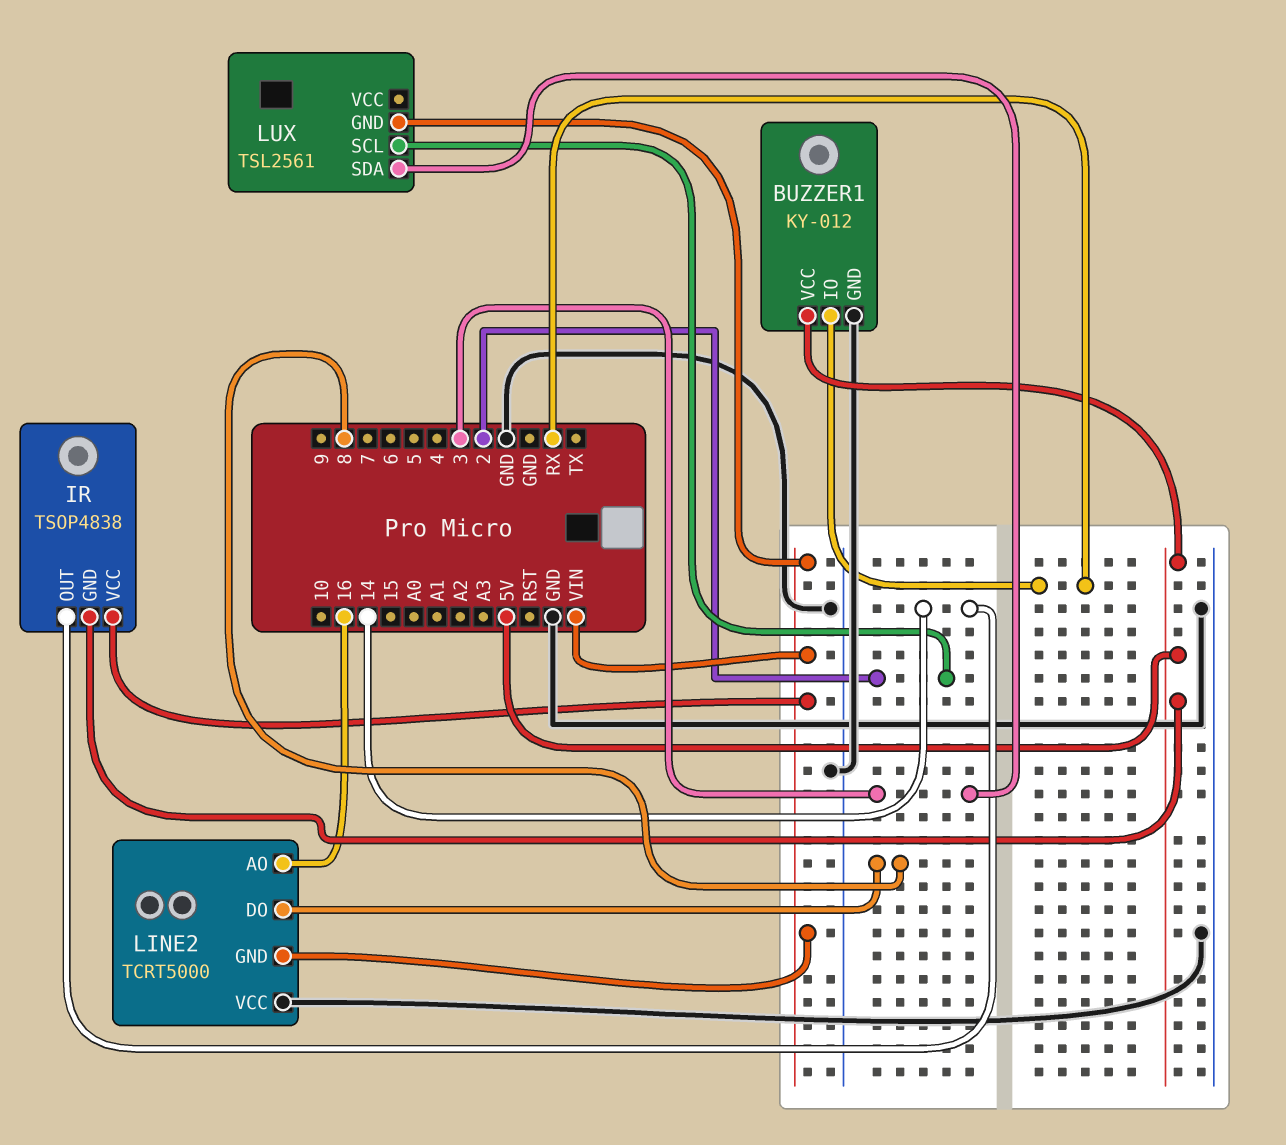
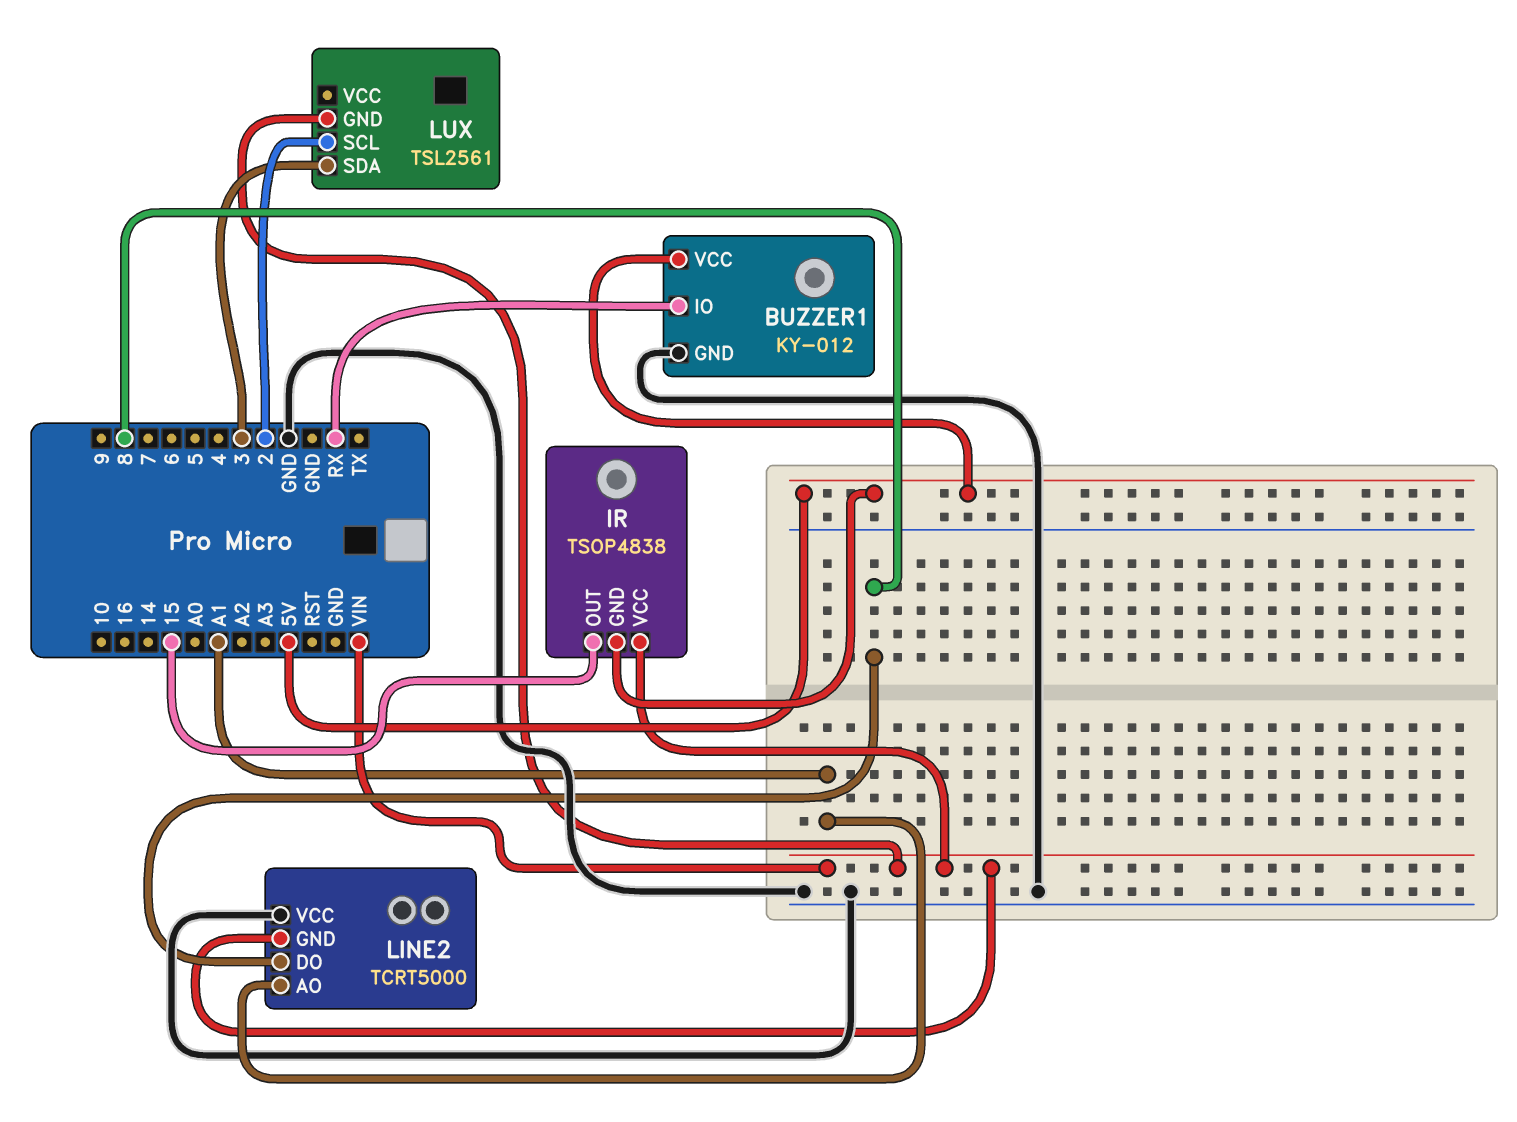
IR pin OUT: 14 -> 15
LINE2 pin AO: 16 -> A1

